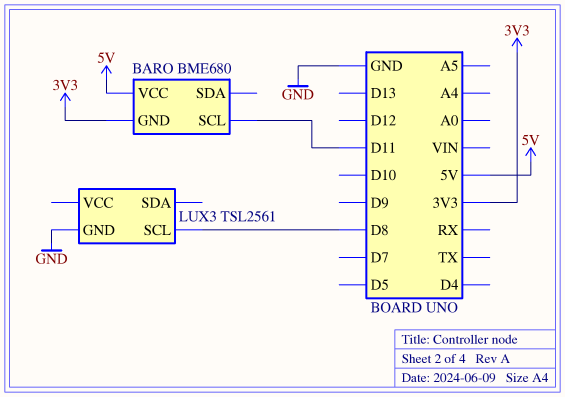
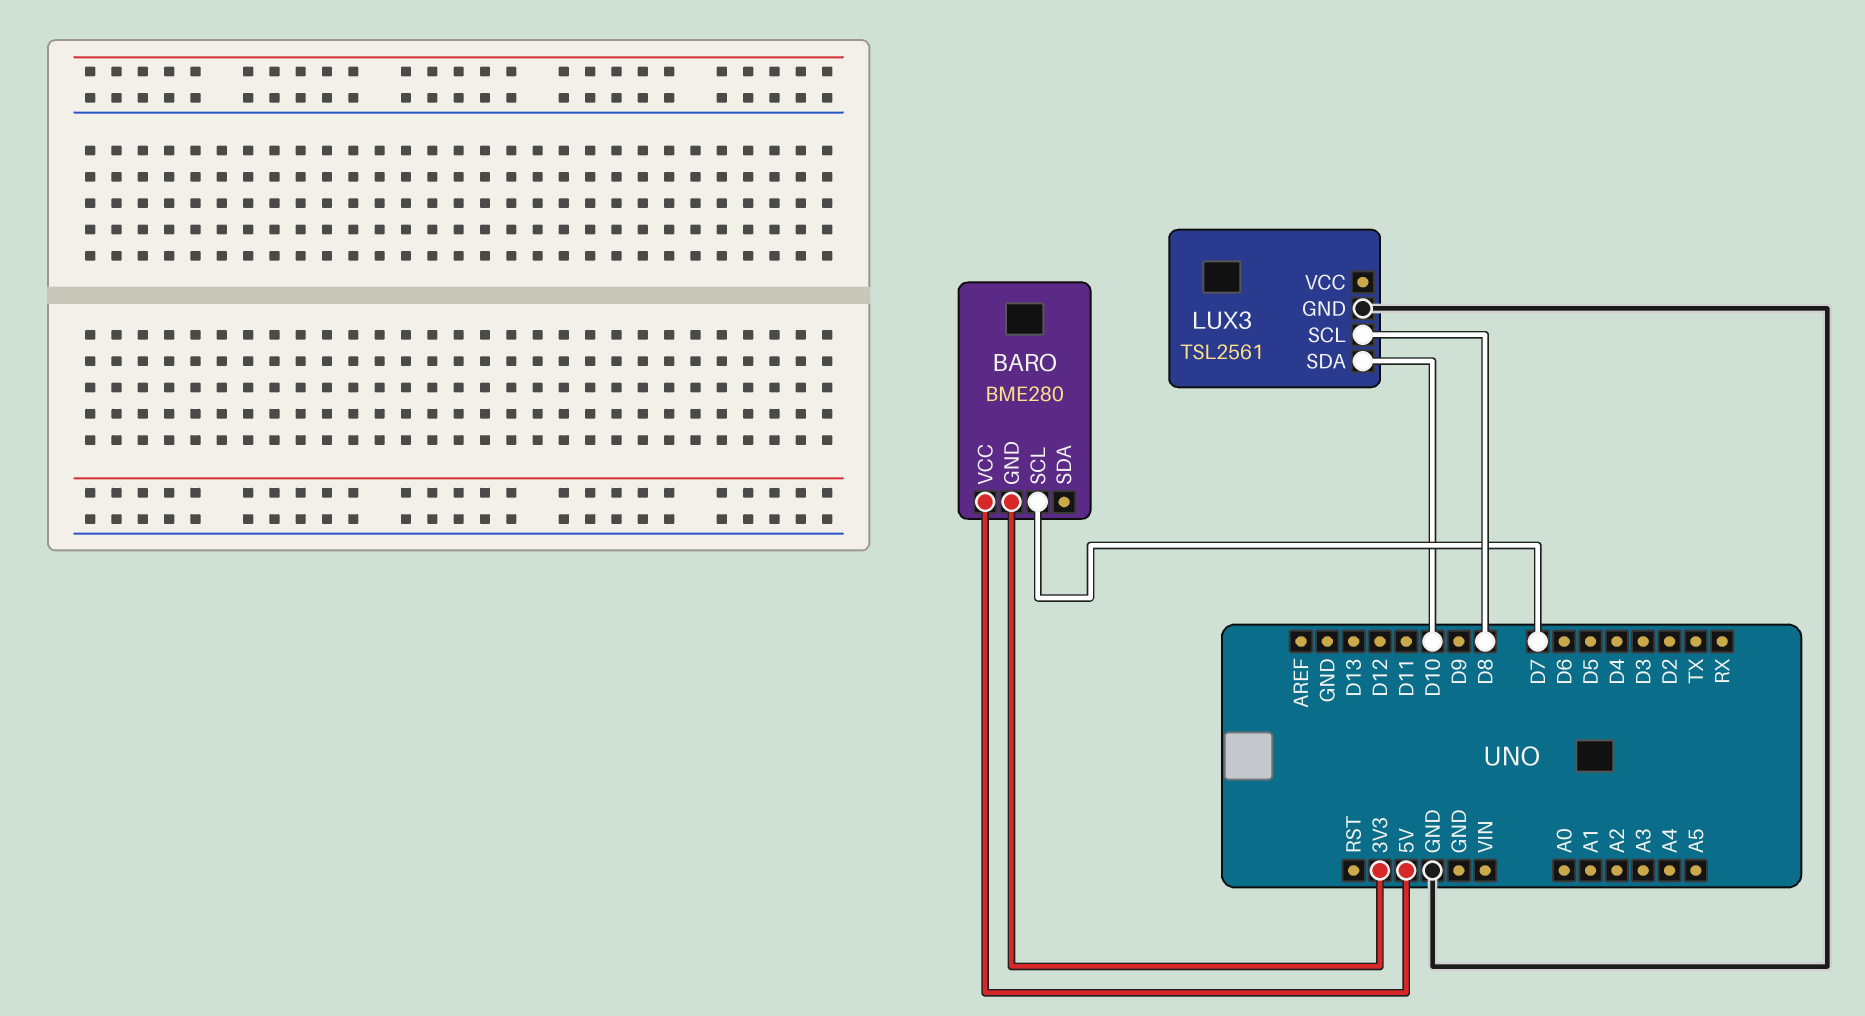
BARO: BME680 -> BME280
BARO pin SCL: D11 -> D7
LUX3 pin SDA: none -> D10

